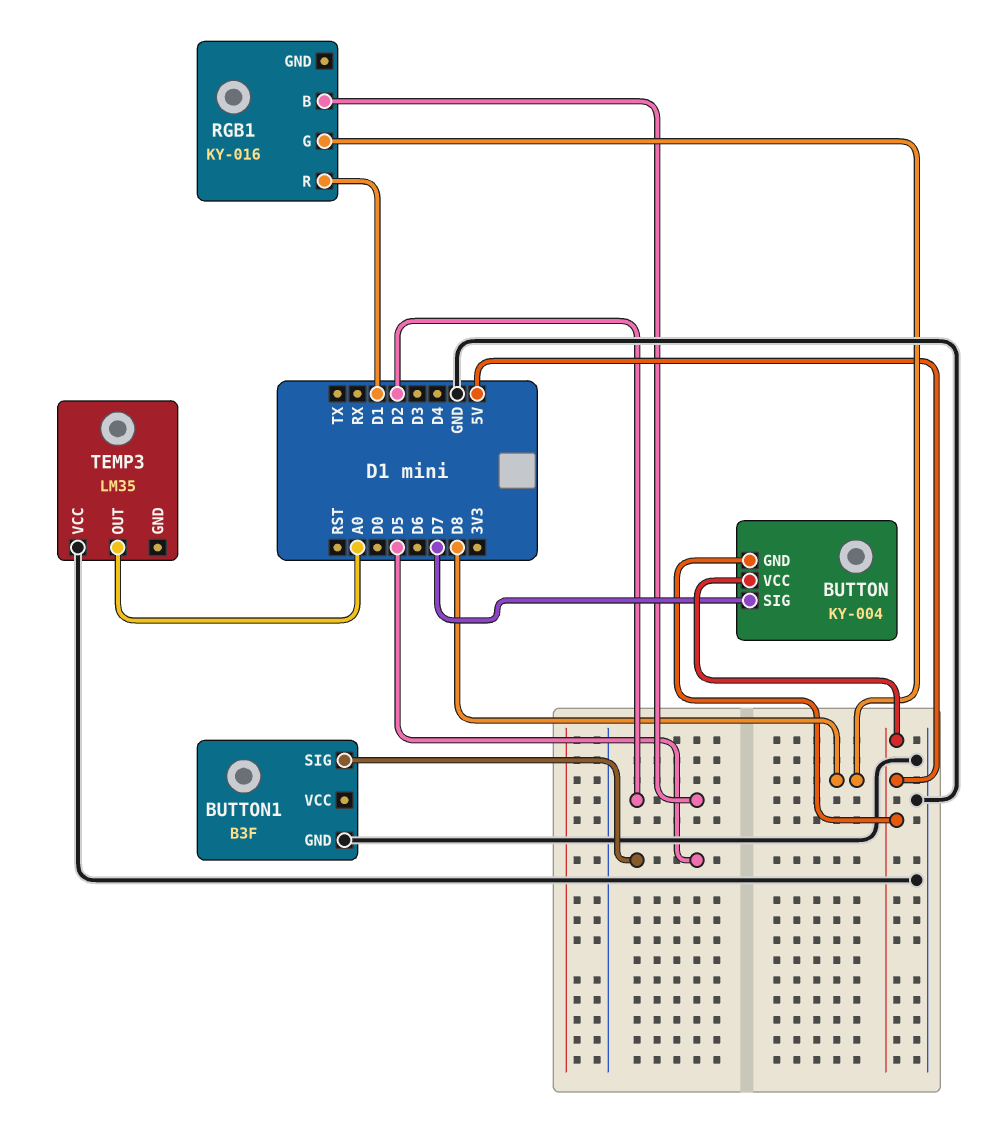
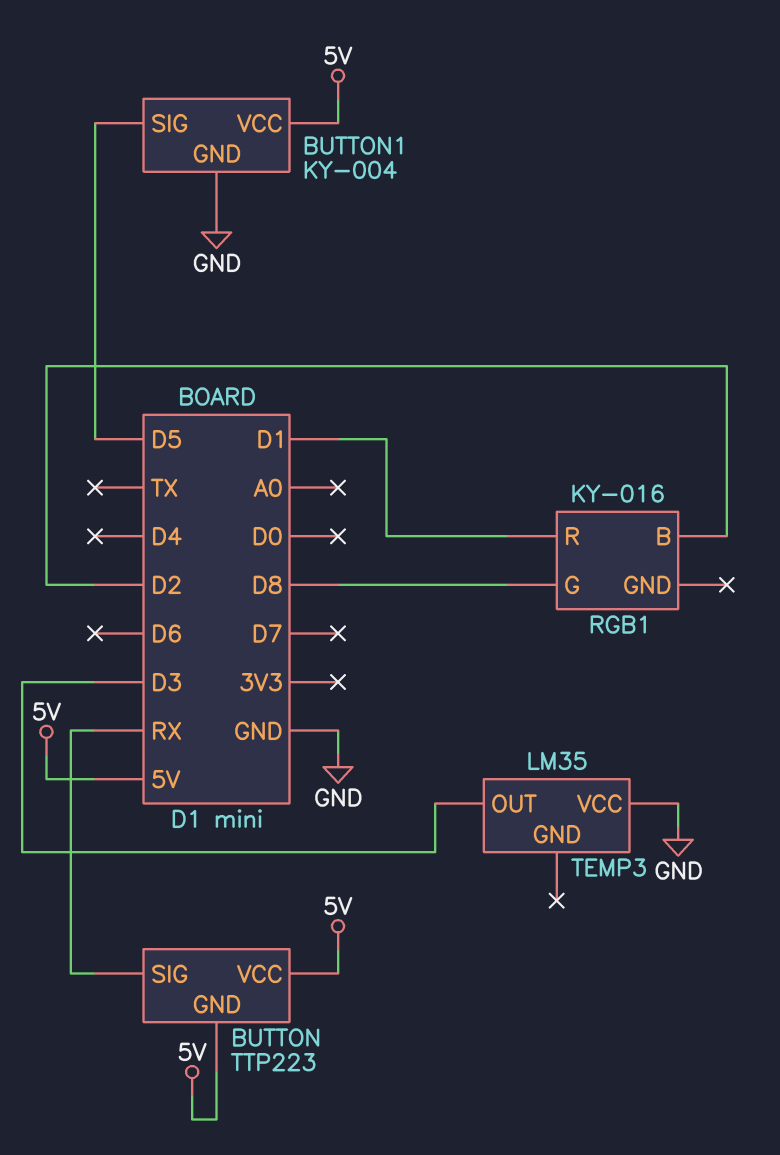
BUTTON: KY-004 -> TTP223
BUTTON pin SIG: D7 -> RX
BUTTON1: B3F -> KY-004
BUTTON1 pin VCC: none -> 5V
TEMP3 pin OUT: A0 -> D3

